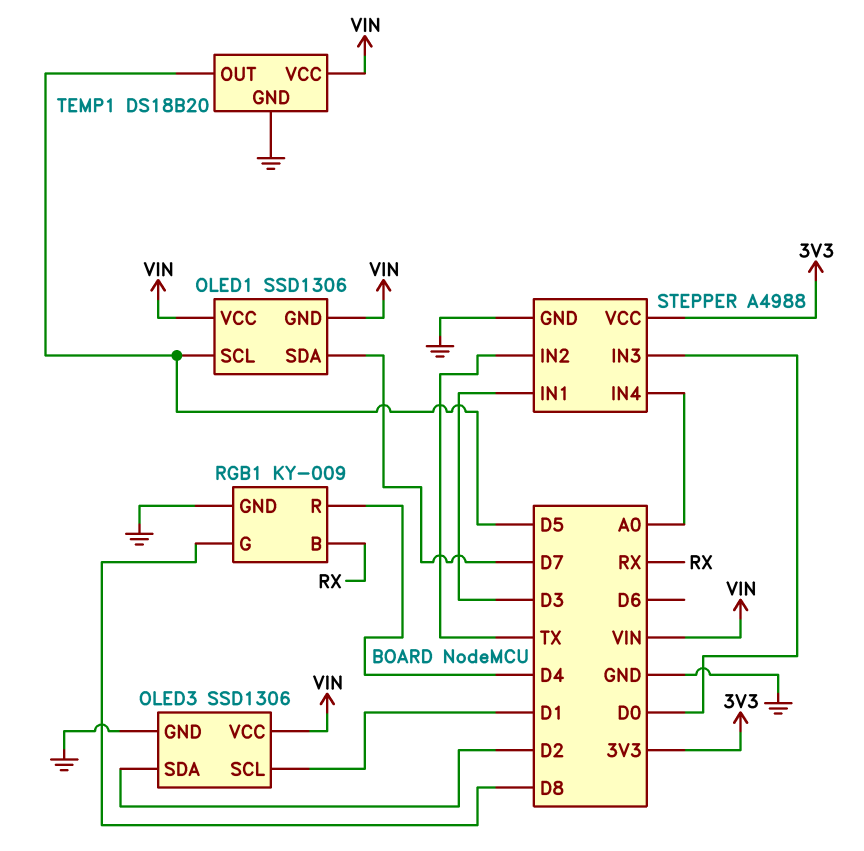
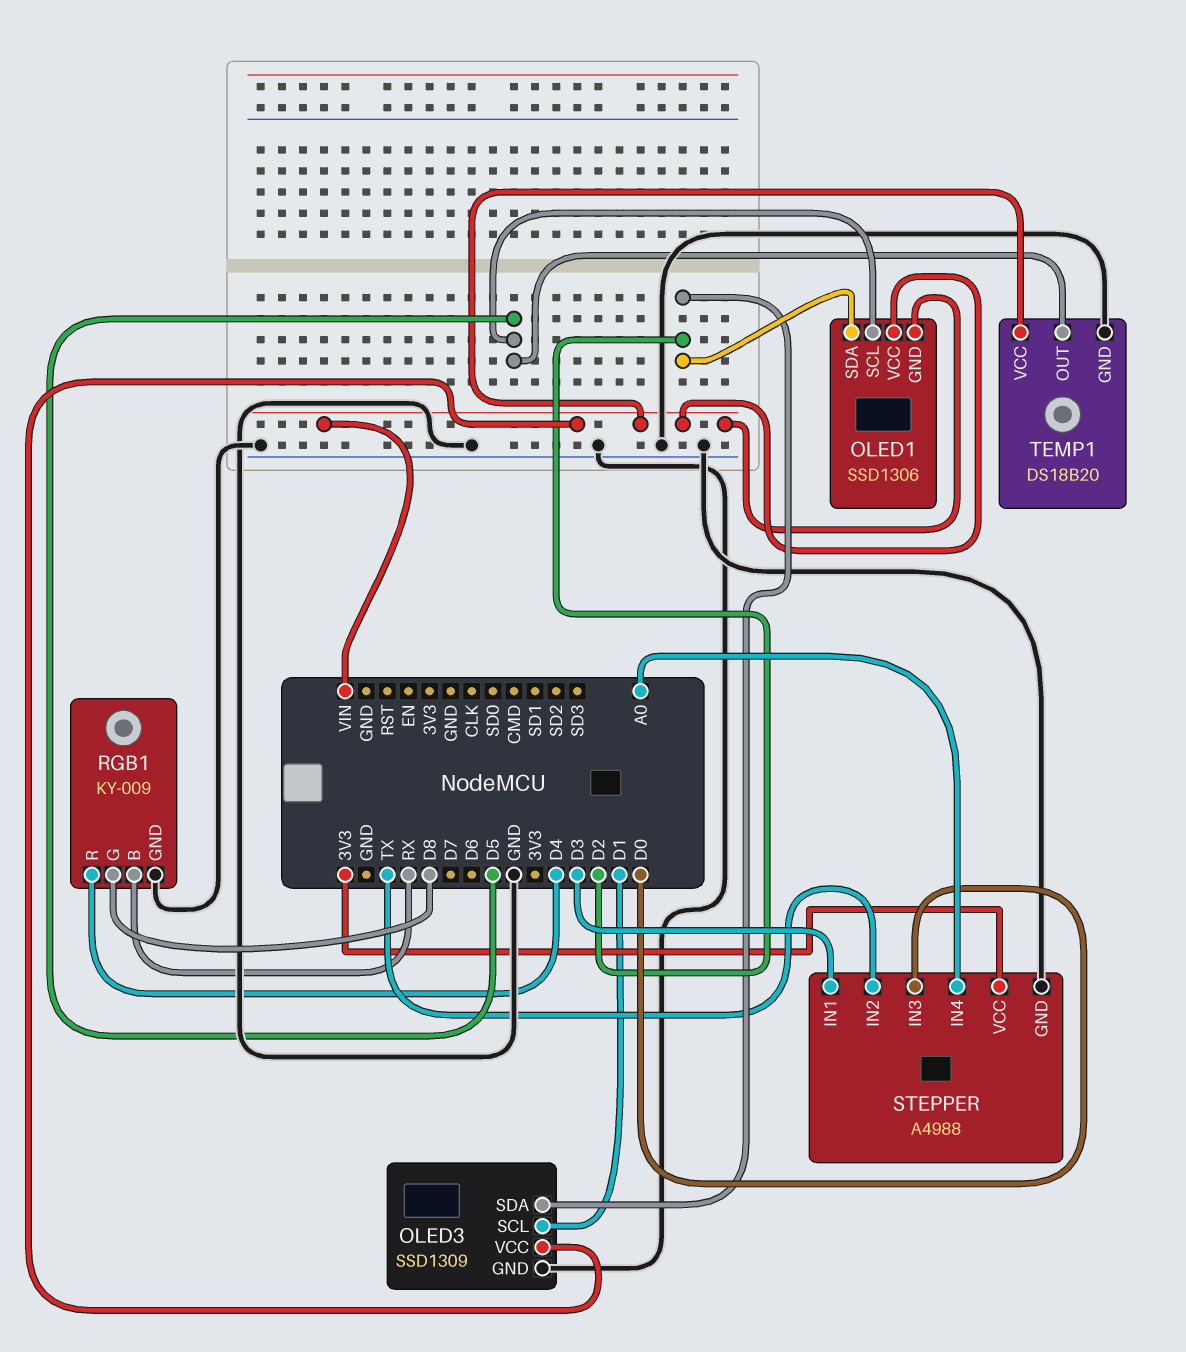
OLED1 pin SDA: D7 -> D2
OLED3: SSD1306 -> SSD1309

